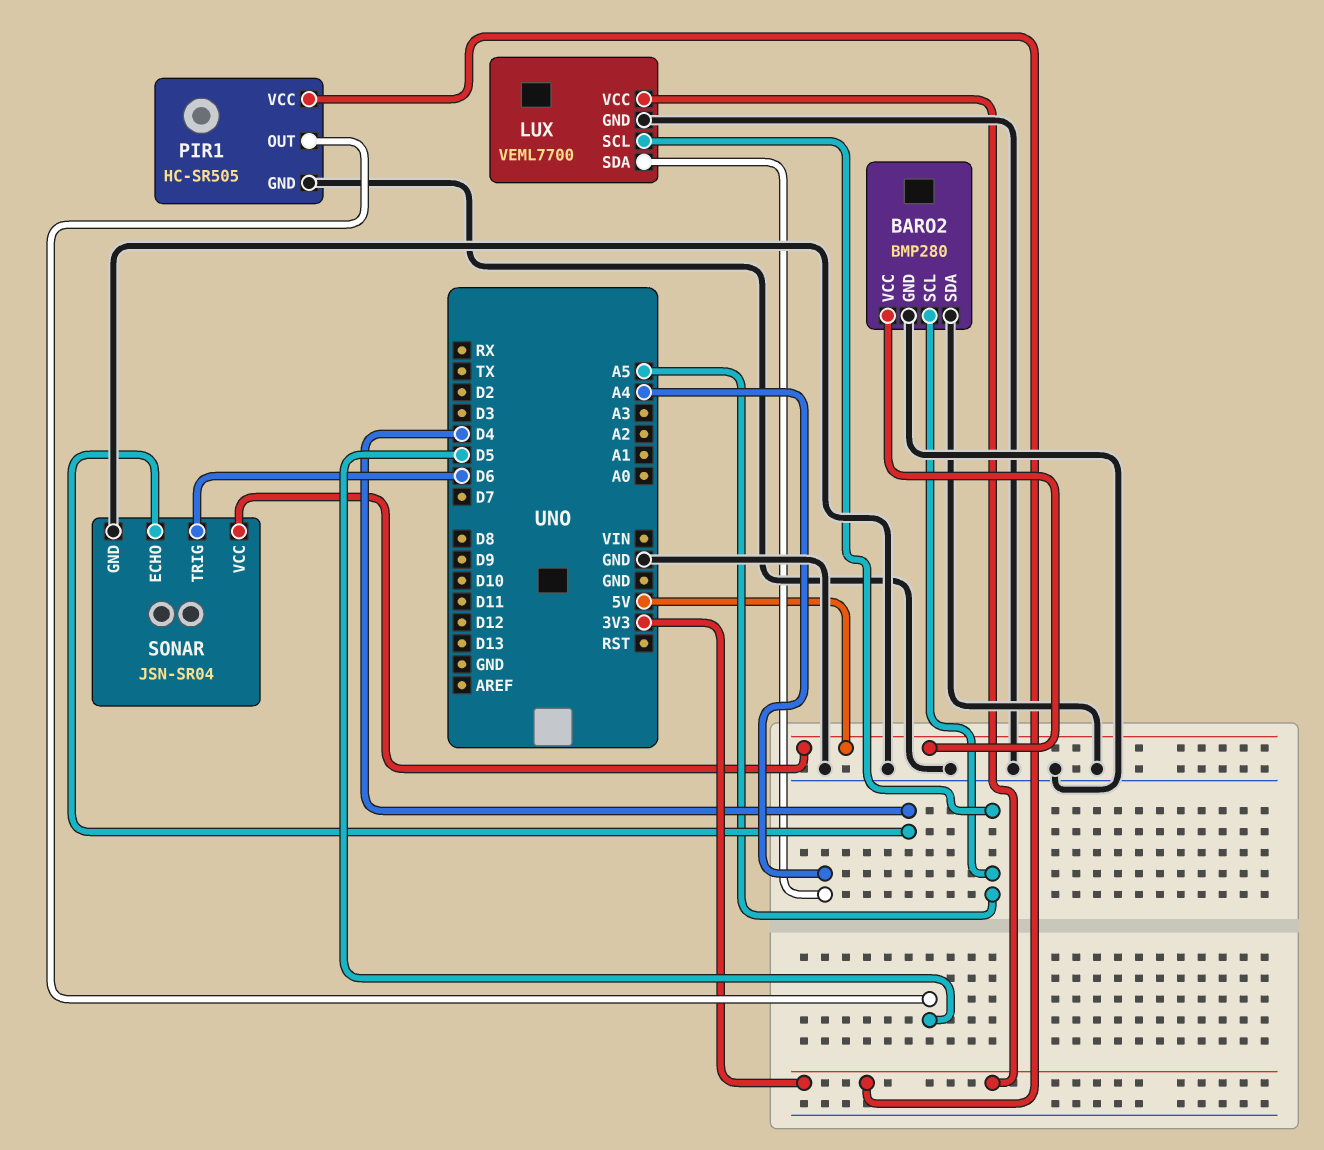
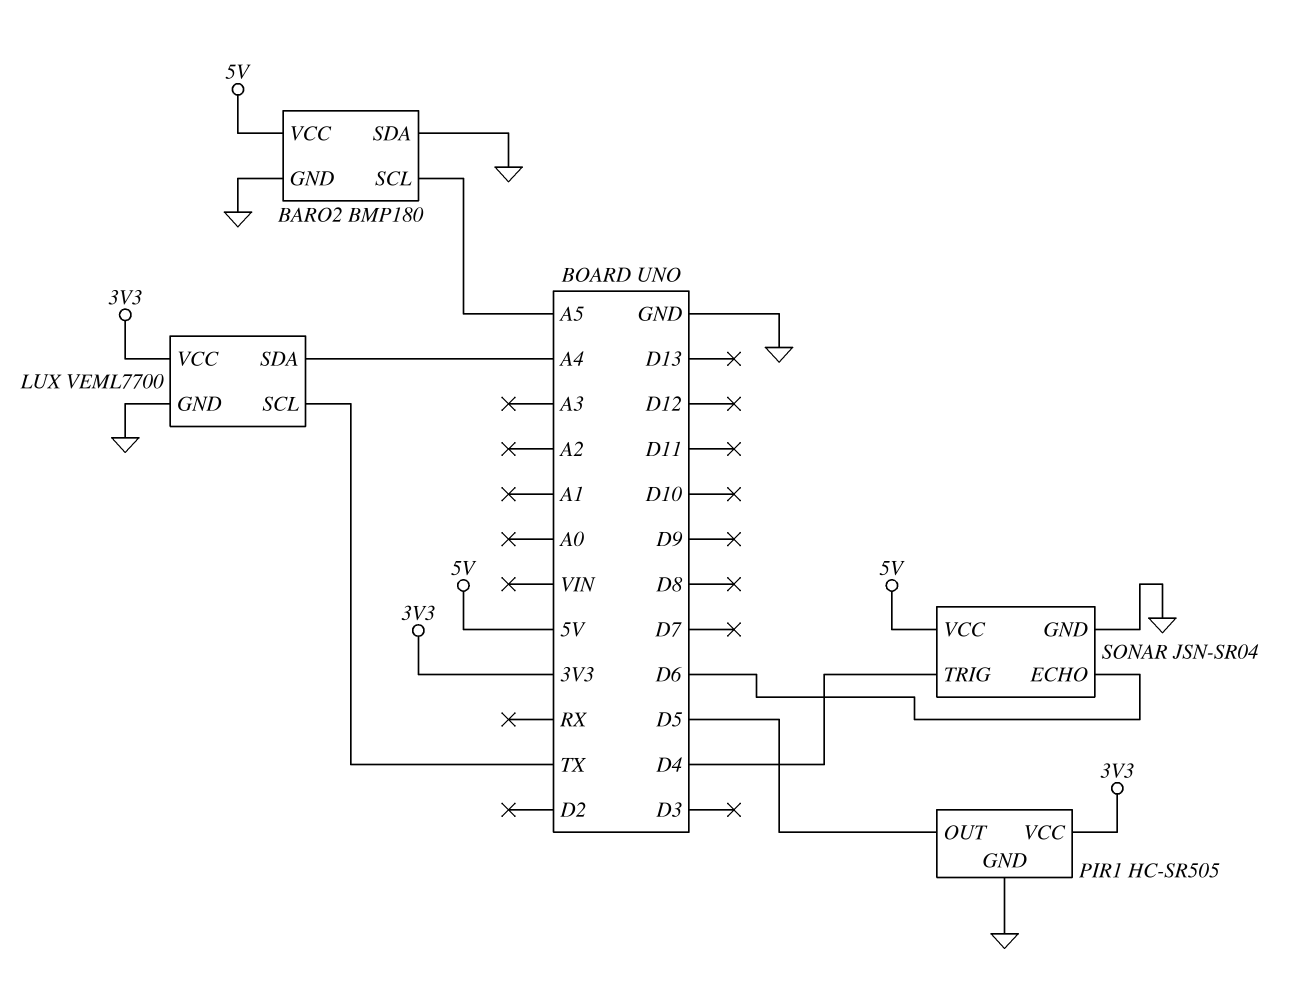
BARO2: BMP280 -> BMP180
LUX pin SCL: A5 -> TX
SONAR pin ECHO: D4 -> D6
SONAR pin TRIG: D6 -> D4

